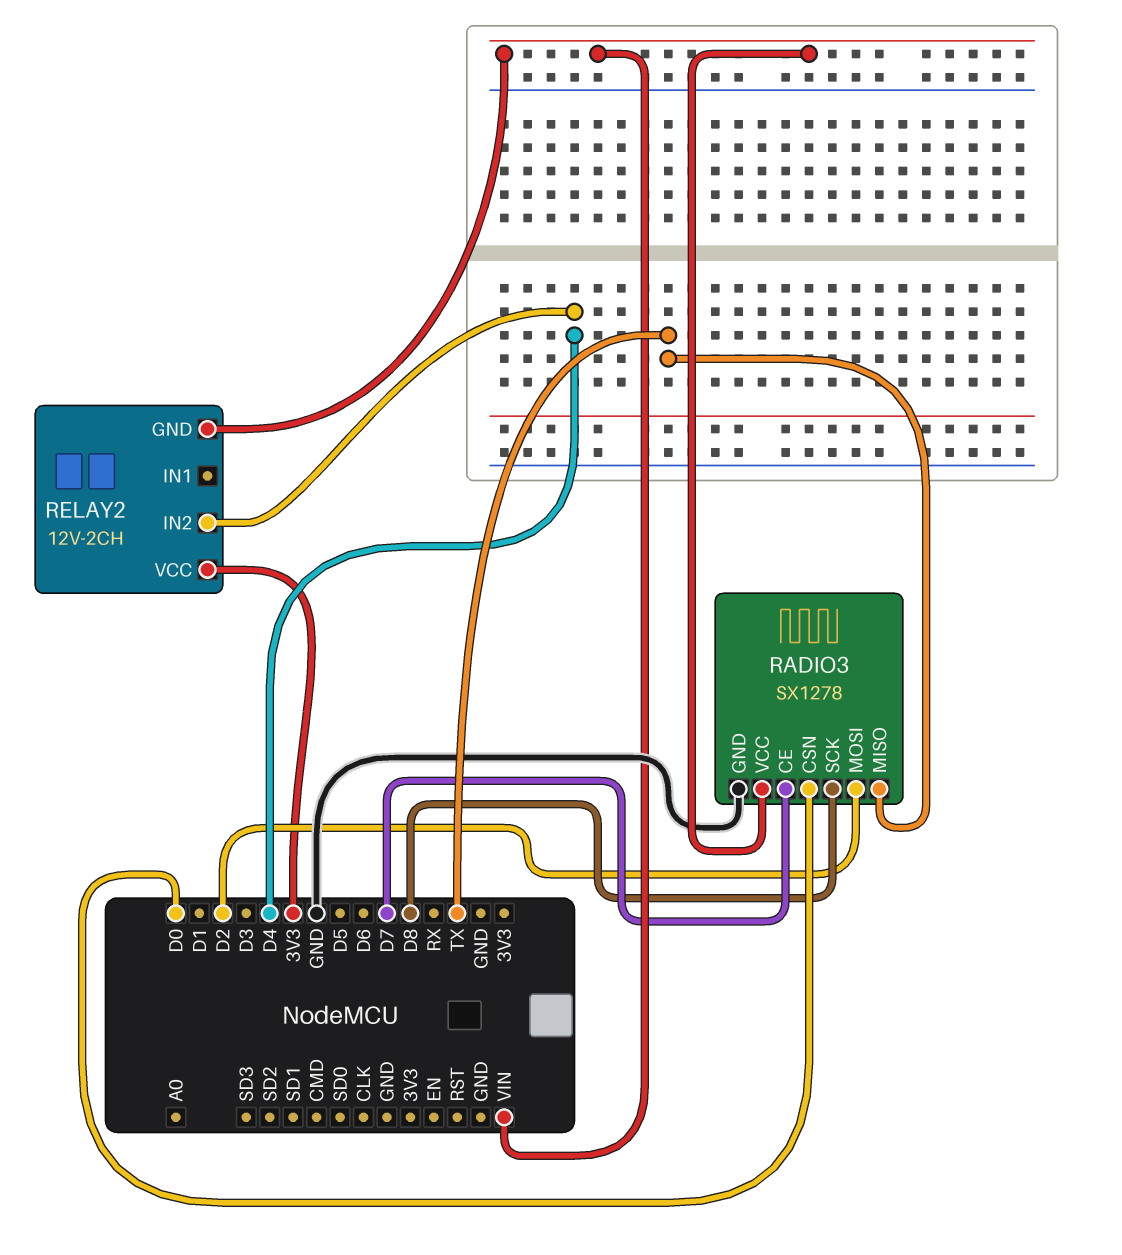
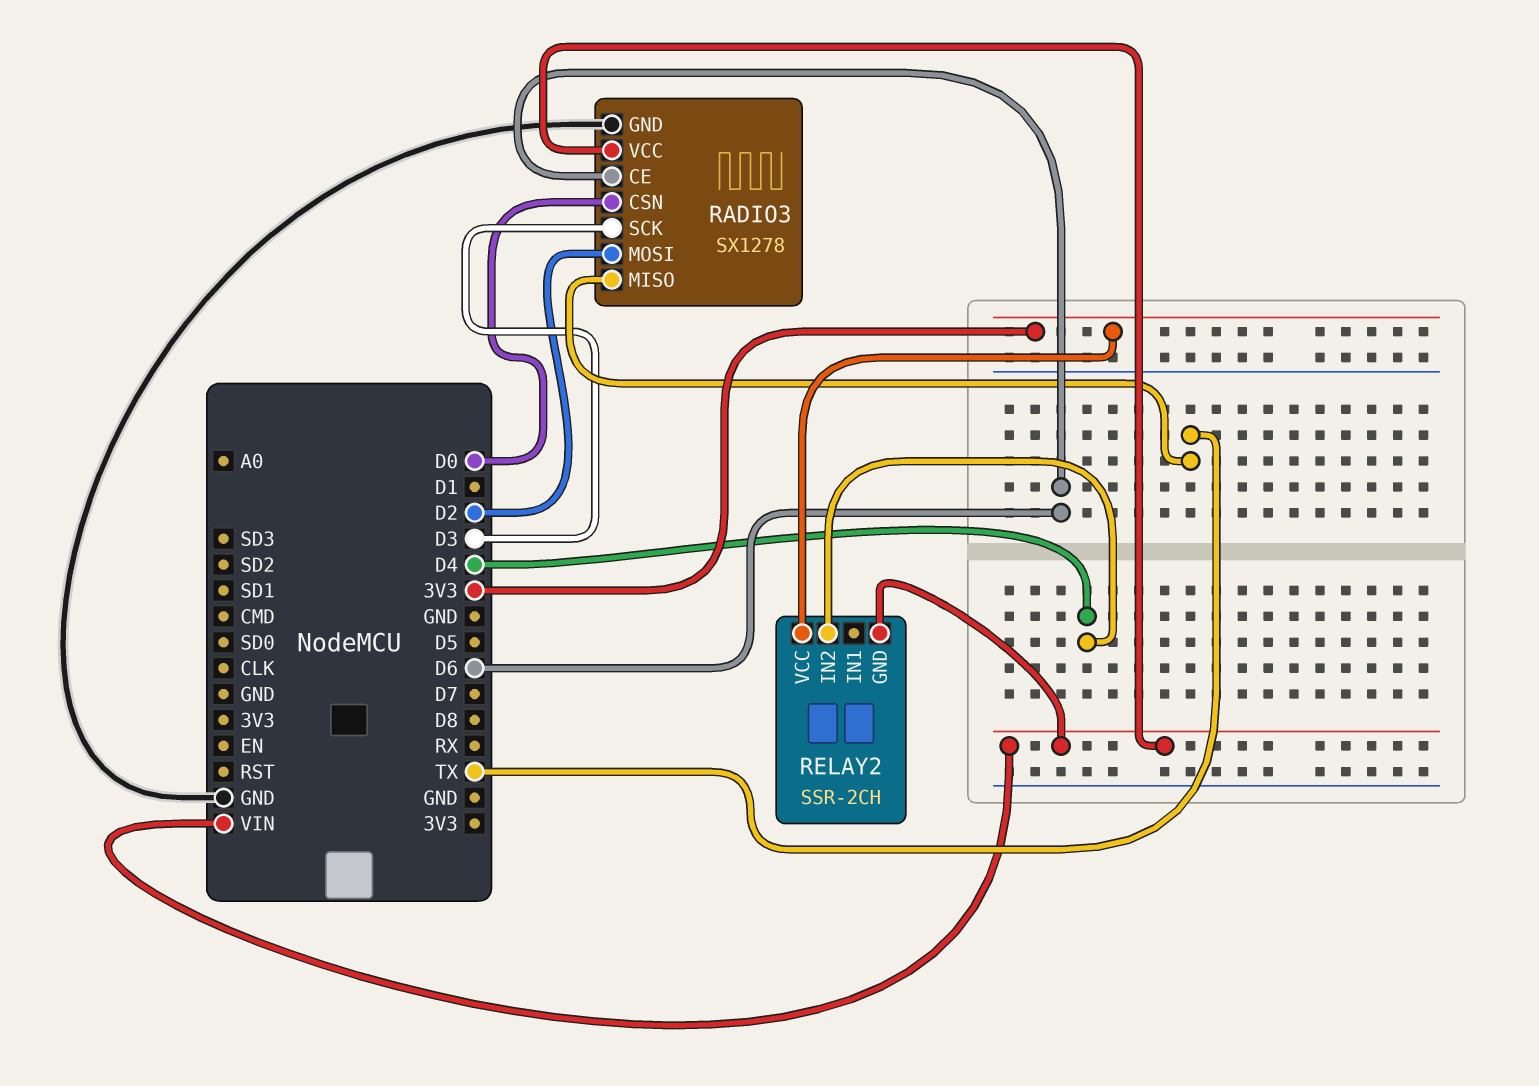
RADIO3 pin CE: D7 -> D6
RADIO3 pin SCK: D8 -> D3
RELAY2: 12V-2CH -> SSR-2CH

